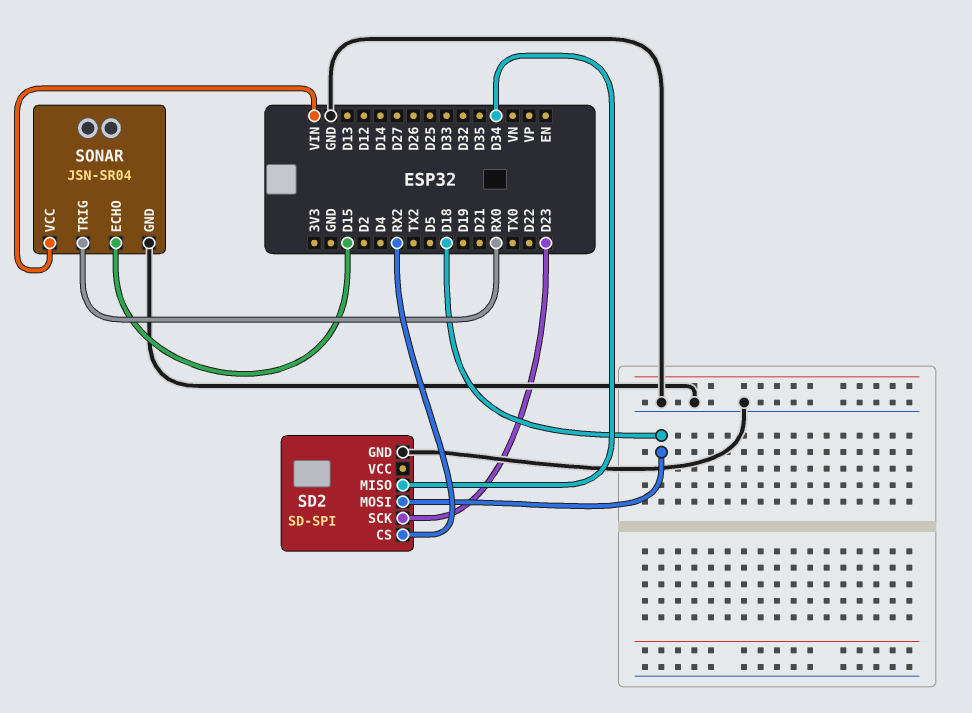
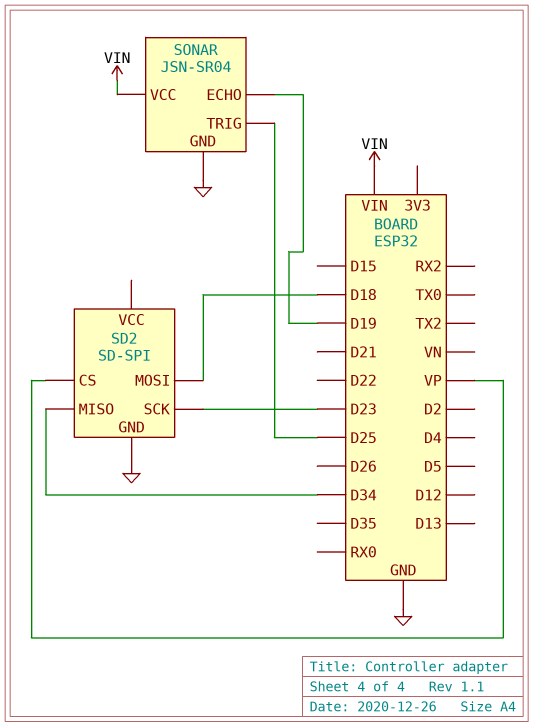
SD2 pin CS: RX2 -> VP
SONAR pin ECHO: D15 -> D19
SONAR pin TRIG: RX0 -> D25

